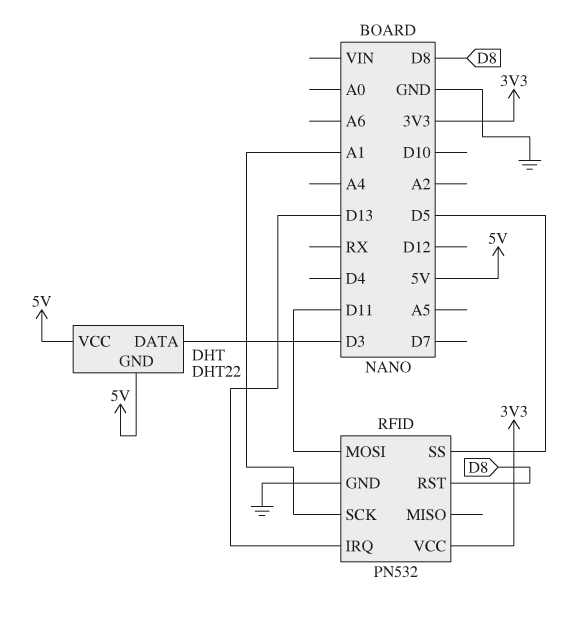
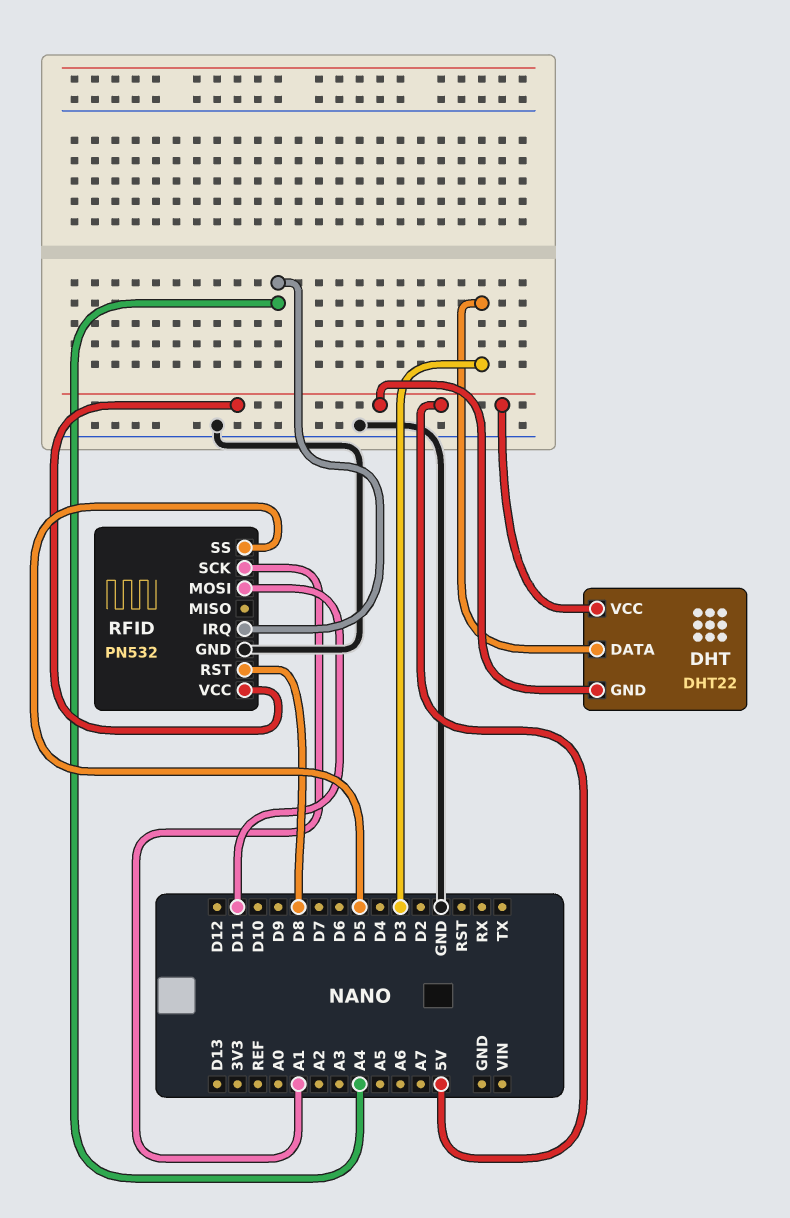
RFID pin IRQ: D13 -> A4
RFID pin VCC: 3V3 -> 5V

